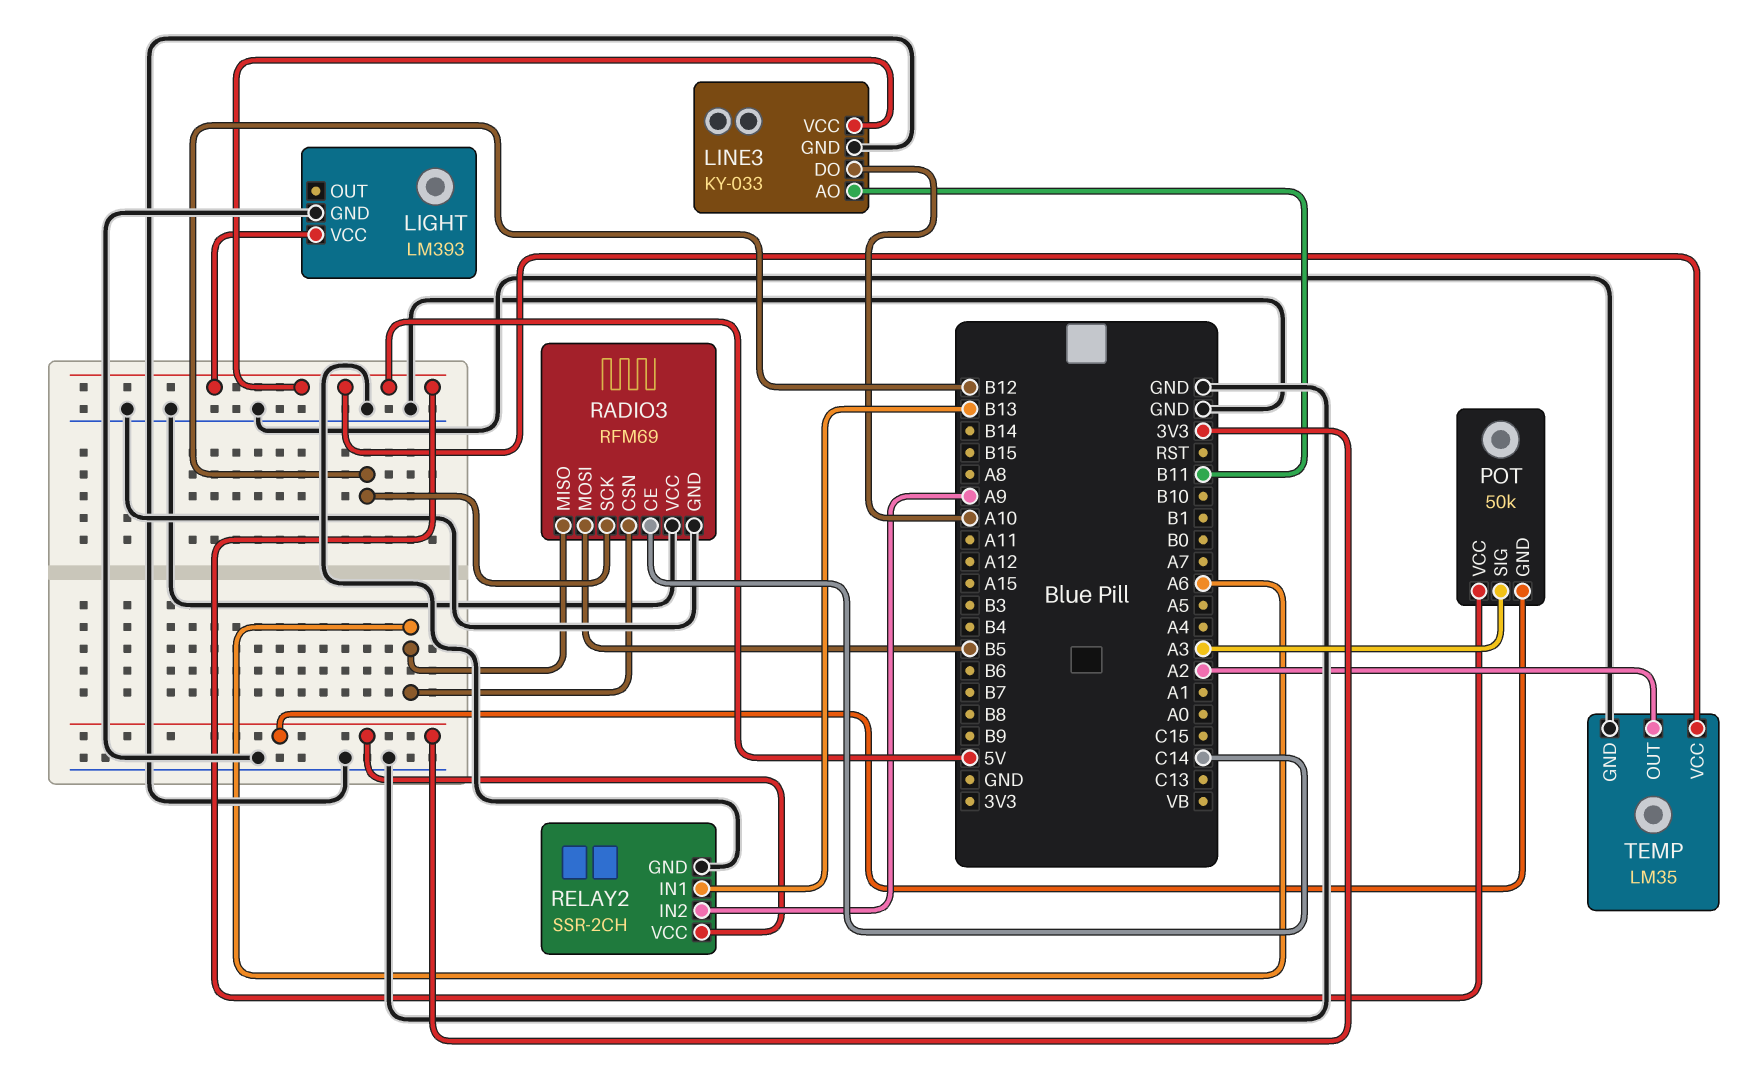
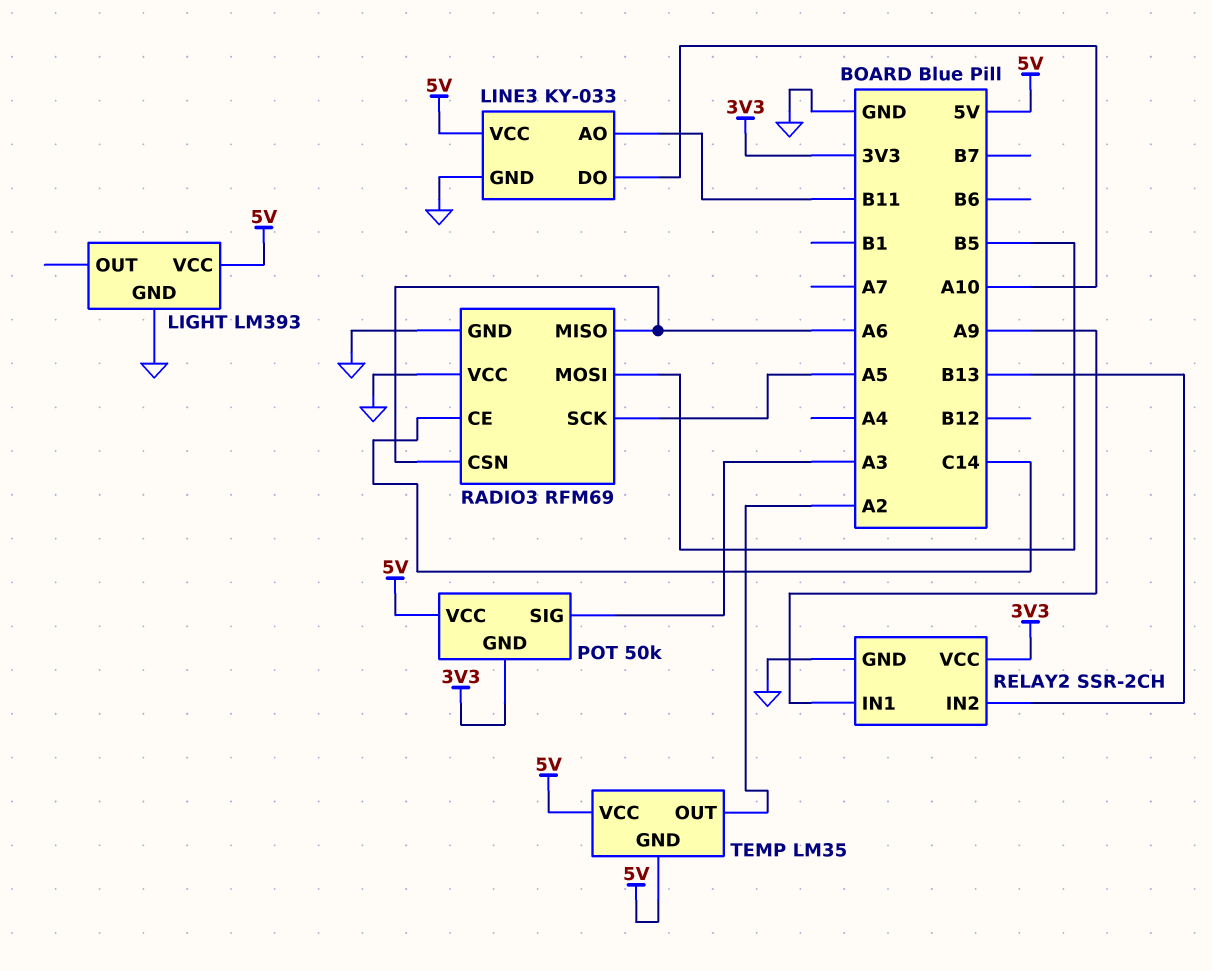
RADIO3 pin SCK: B12 -> A5
RELAY2 pin IN1: B13 -> A9
RELAY2 pin IN2: A9 -> B13
TEMP pin GND: GND -> 5V

